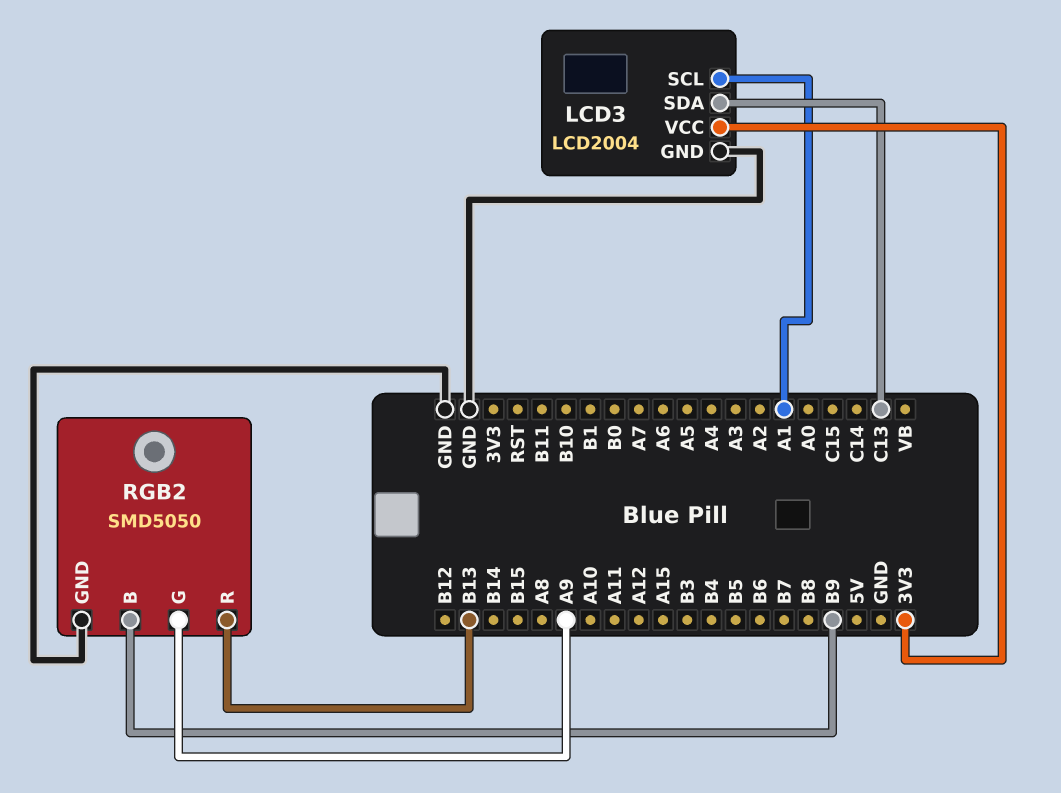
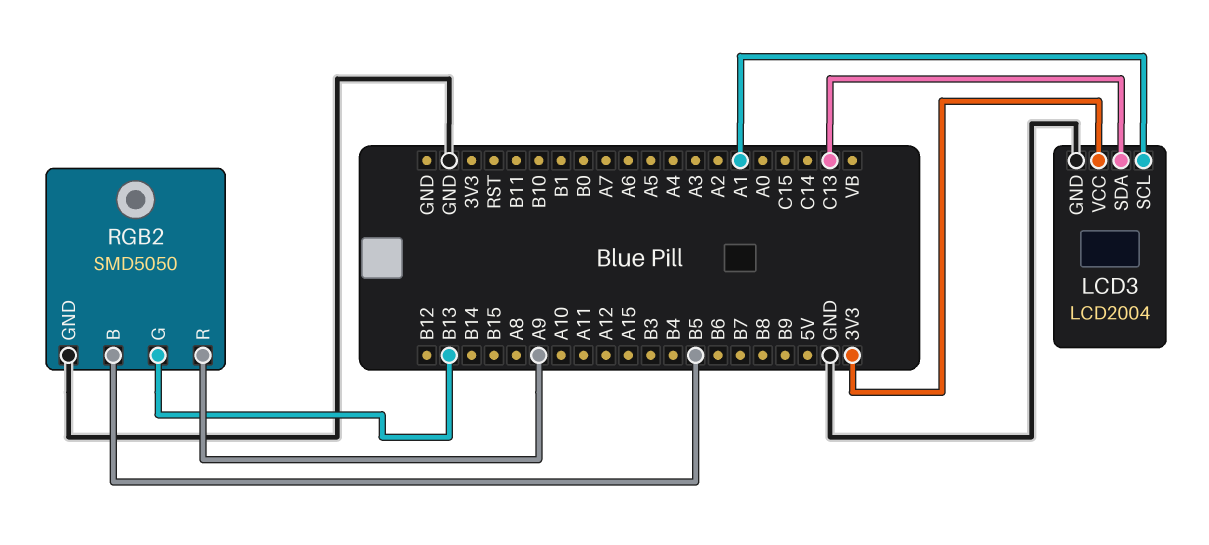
RGB2 pin B: B9 -> B5
RGB2 pin G: A9 -> B13
RGB2 pin R: B13 -> A9

